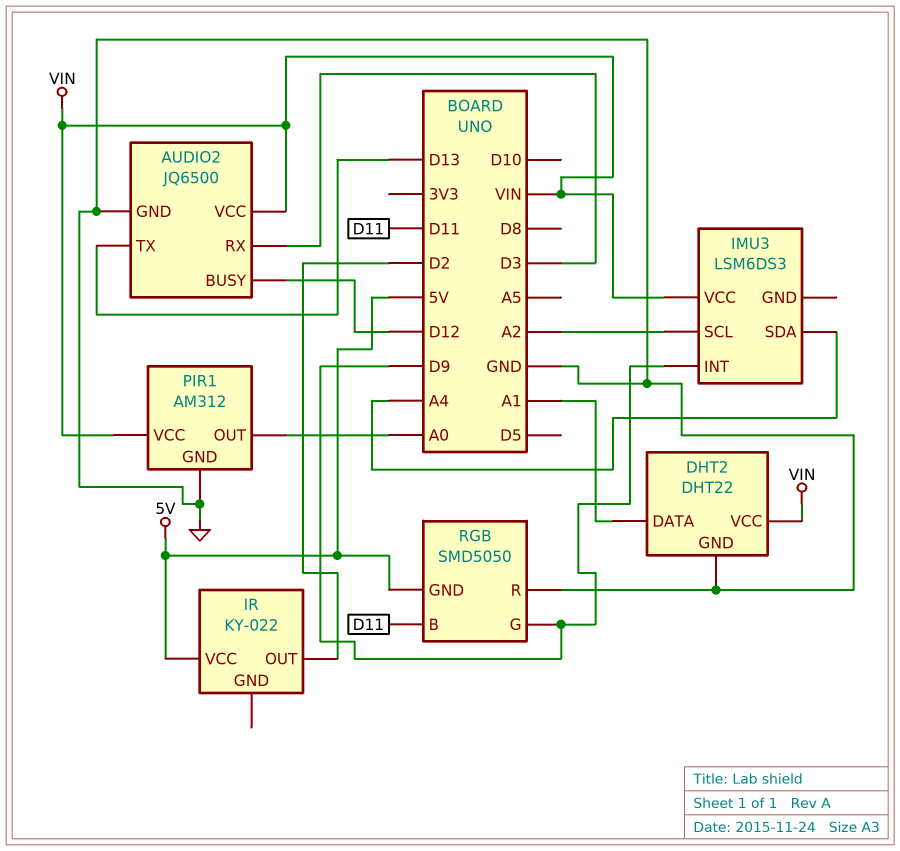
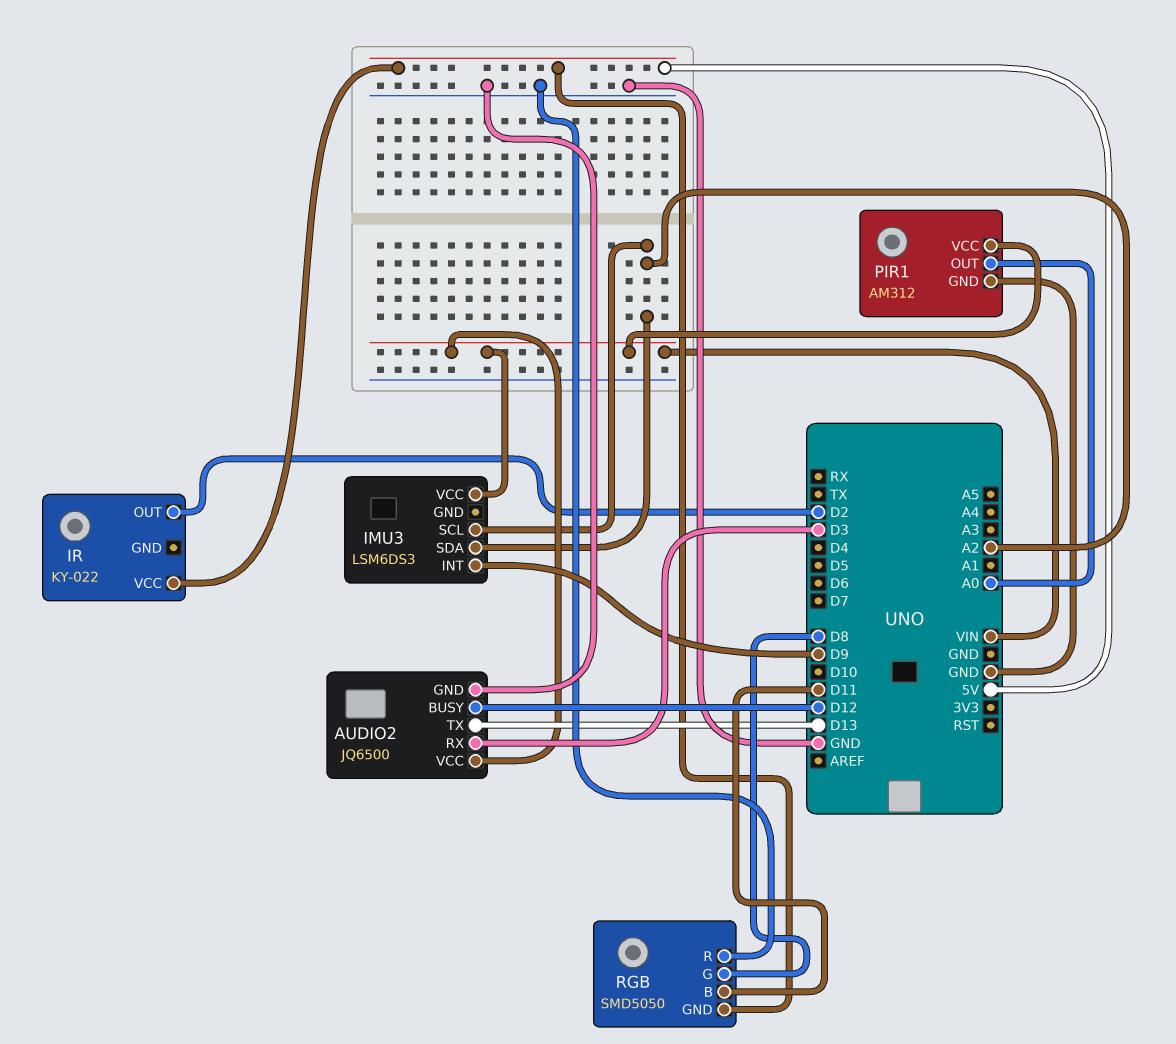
DHT2: DHT22 -> none
DHT2 pin DATA: A1 -> none
DHT2 pin GND: GND -> none
DHT2 pin VCC: VIN -> none
IMU3 pin SDA: A4 -> A2
RGB pin G: D9 -> D8

